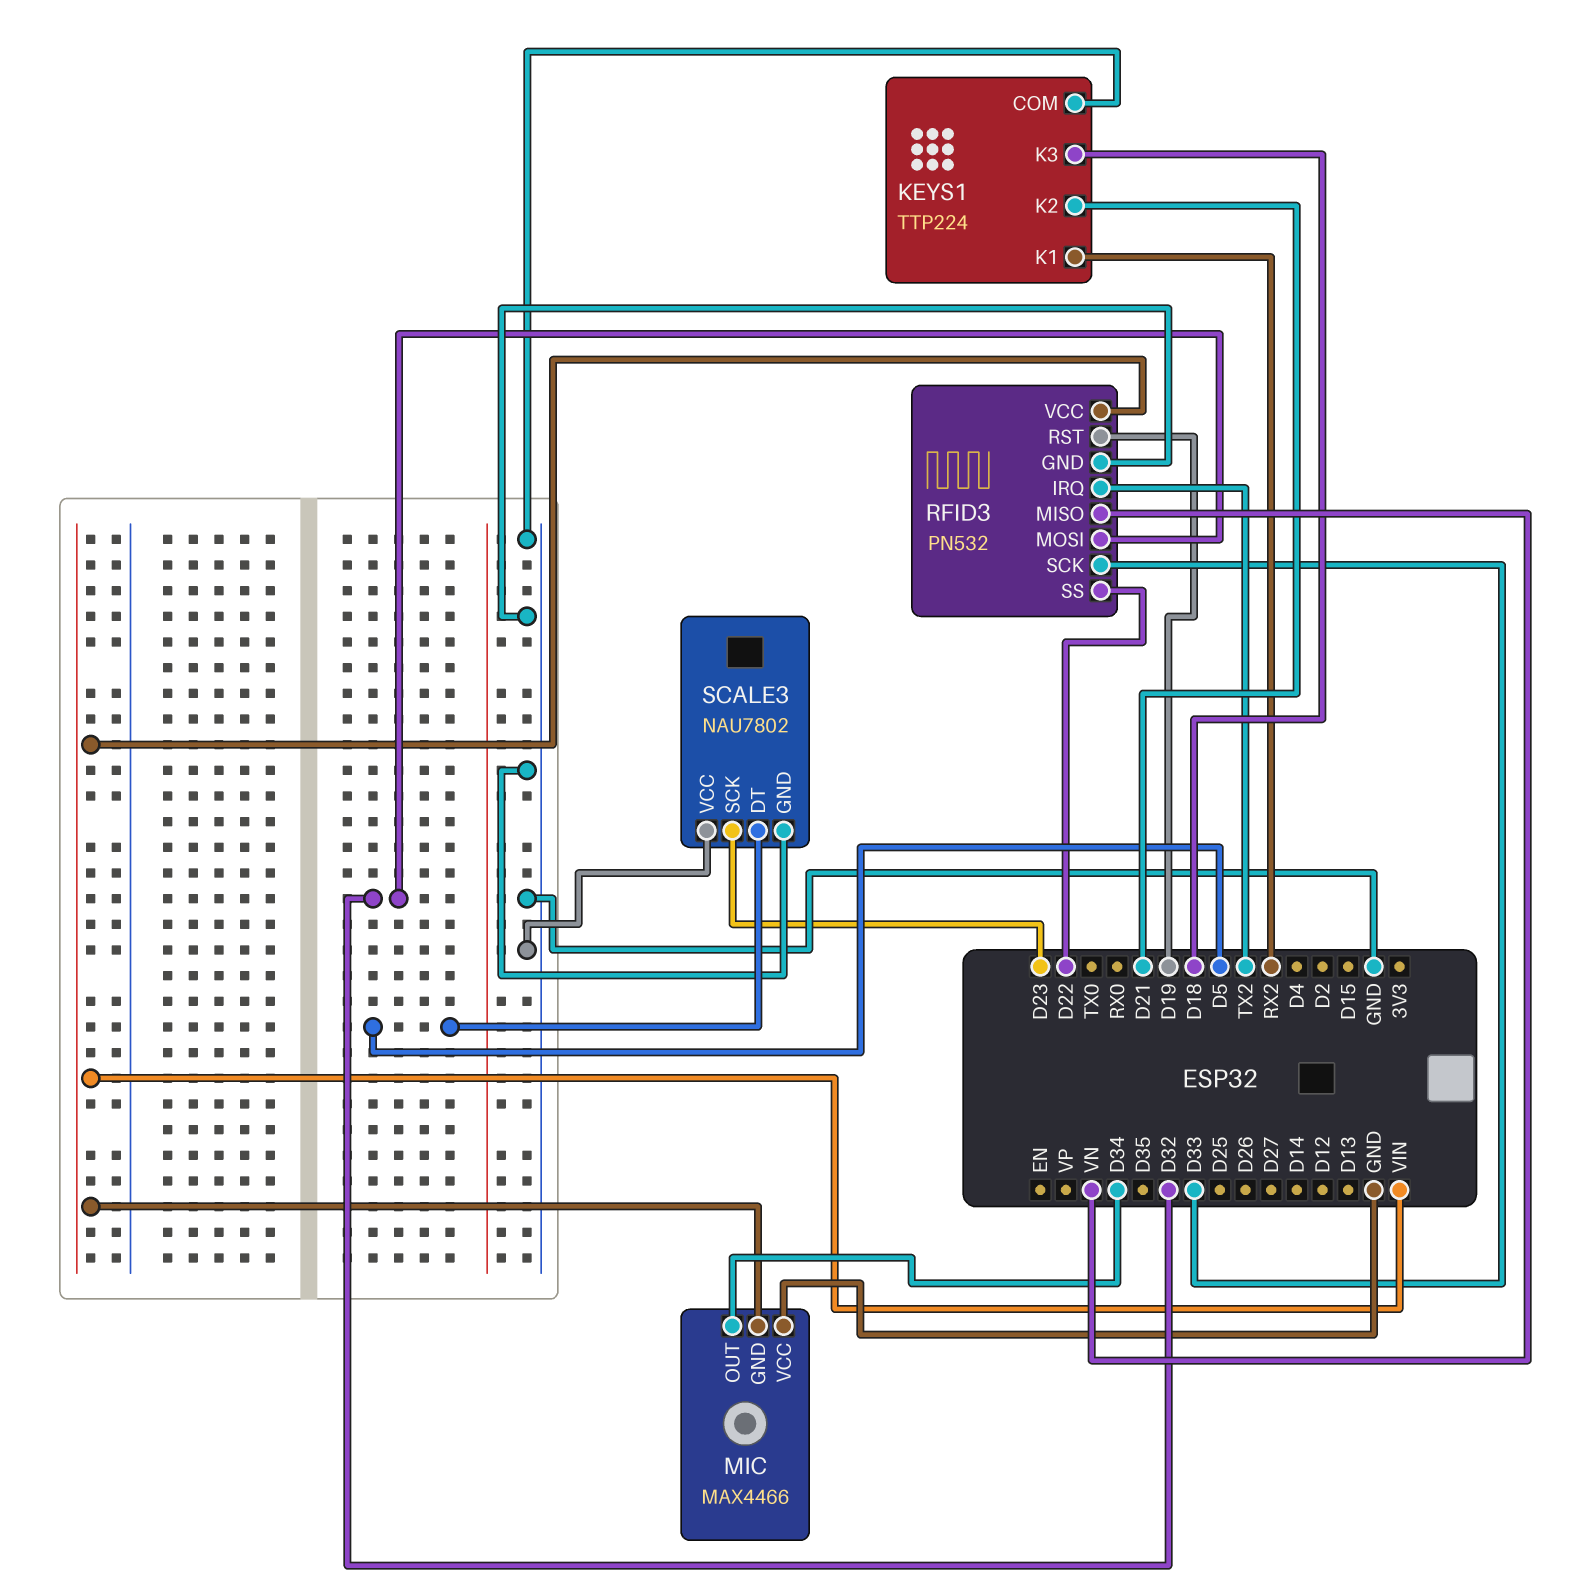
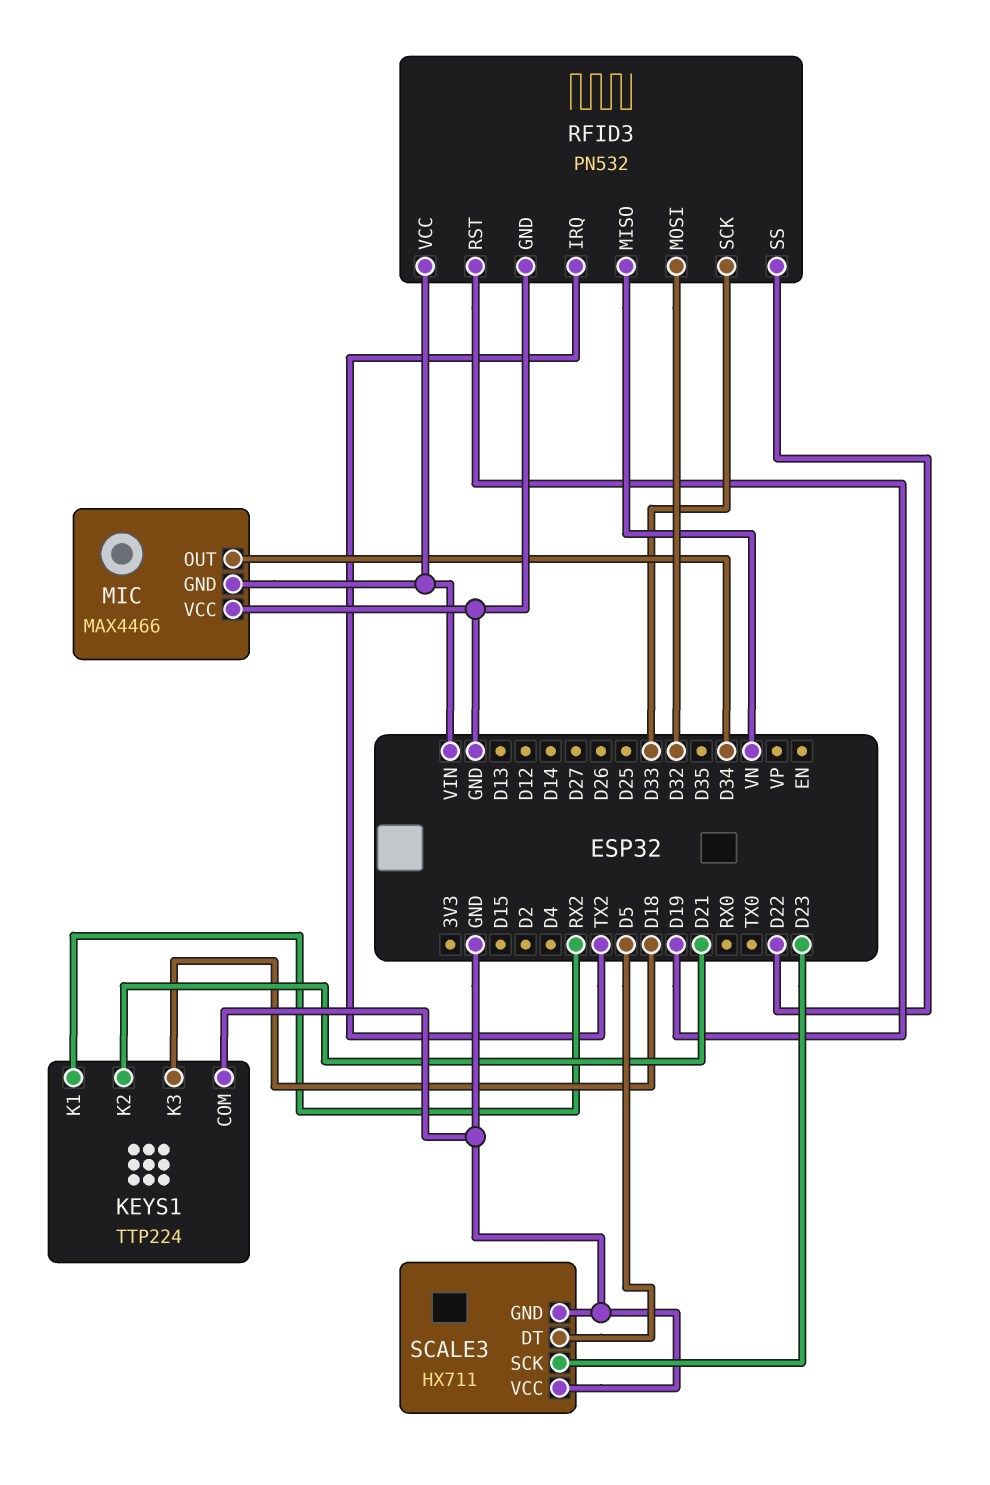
SCALE3: NAU7802 -> HX711

